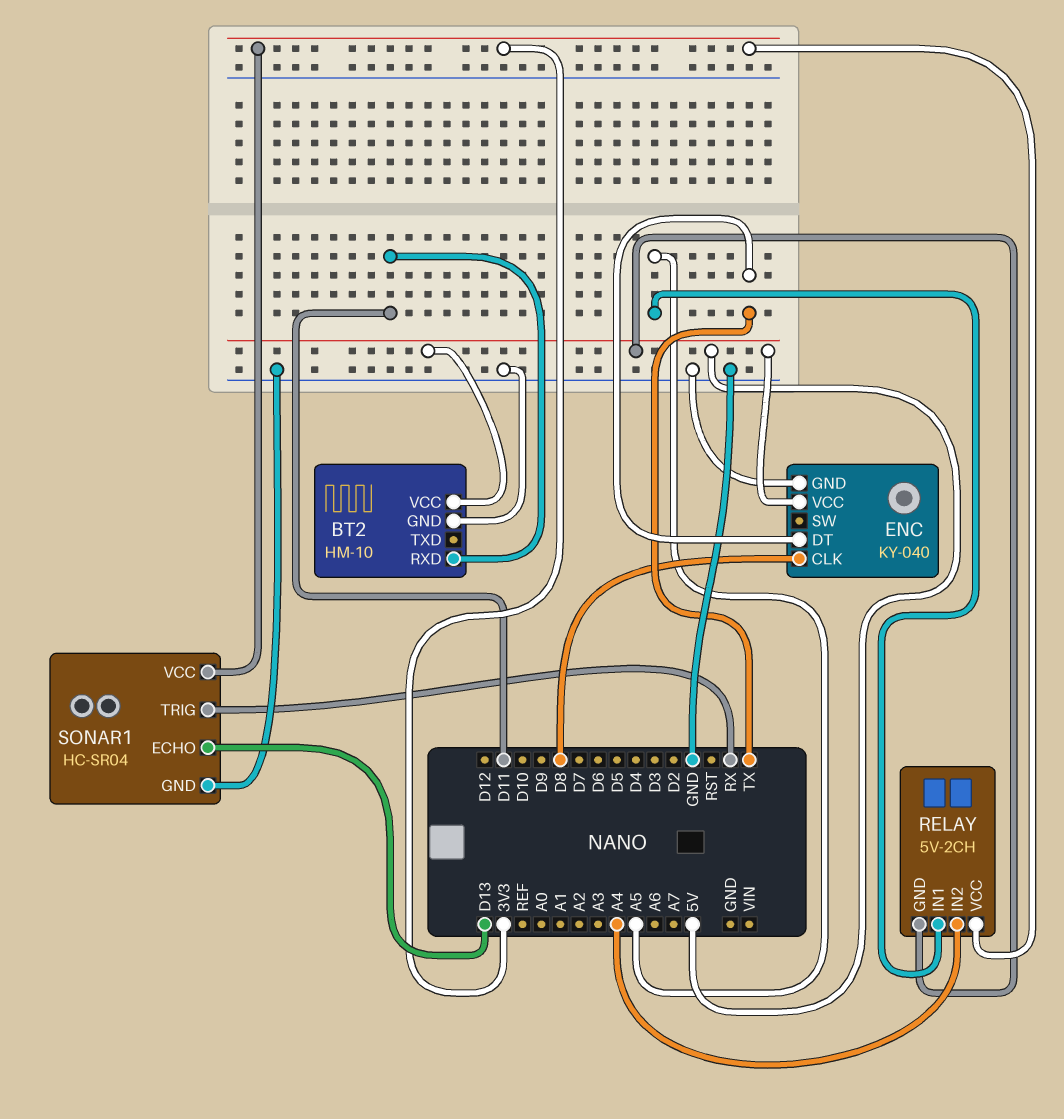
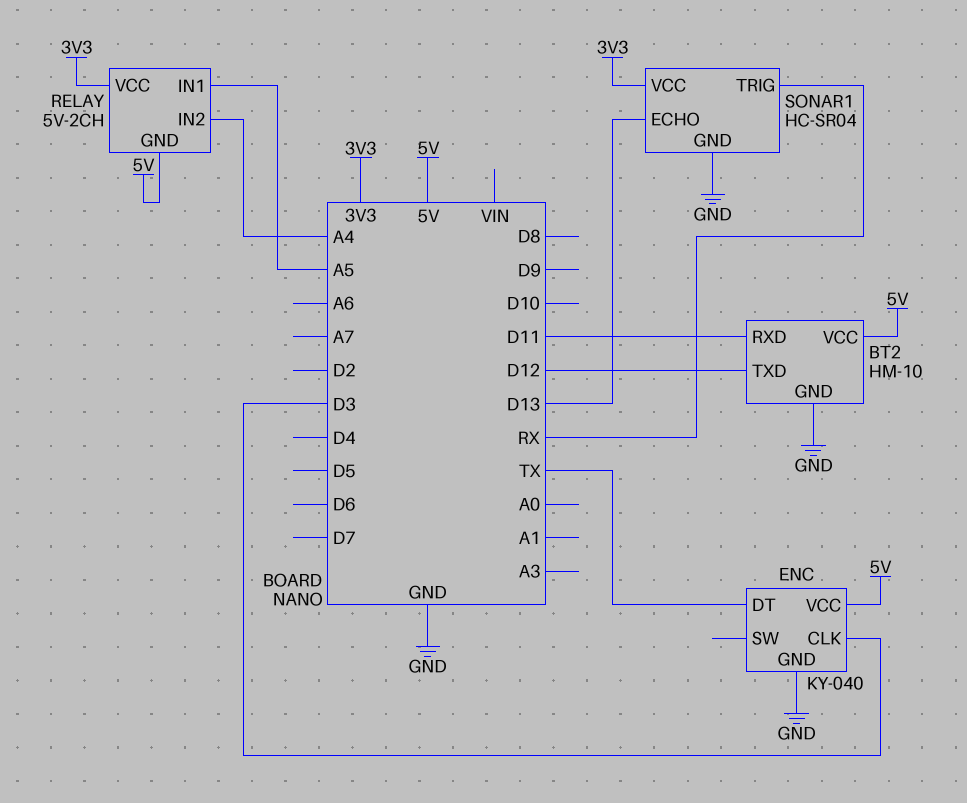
BT2 pin TXD: none -> D12
ENC pin CLK: D8 -> D3

